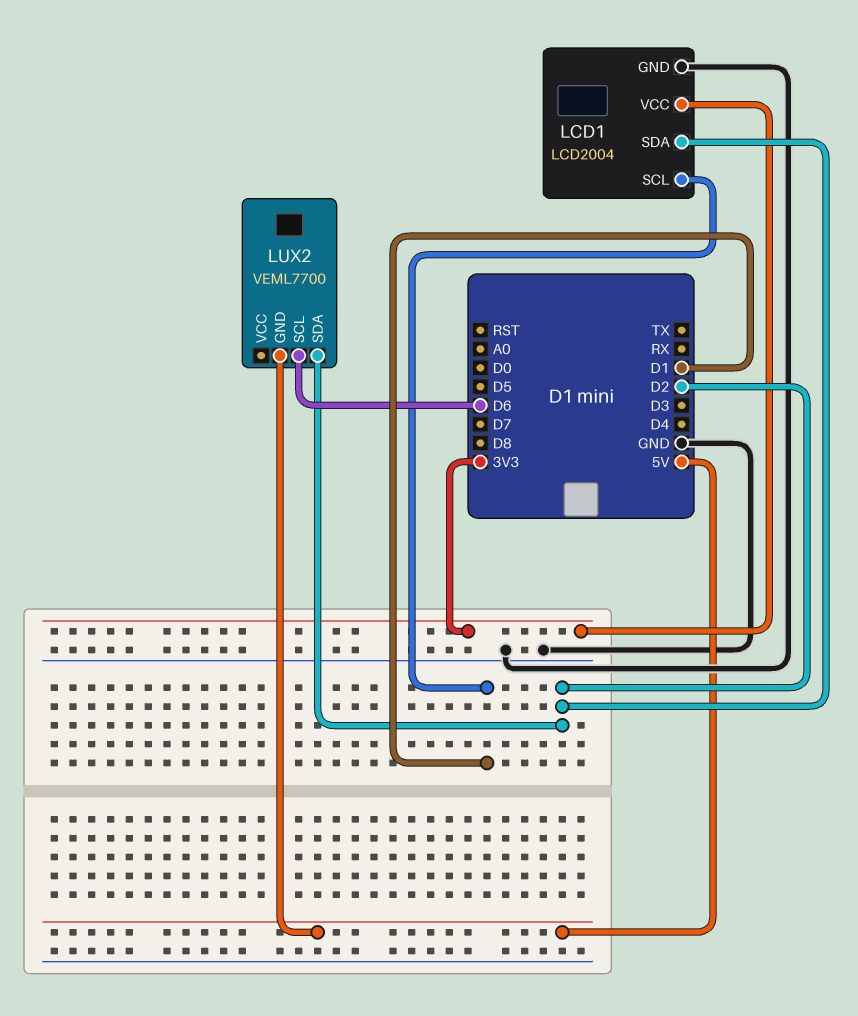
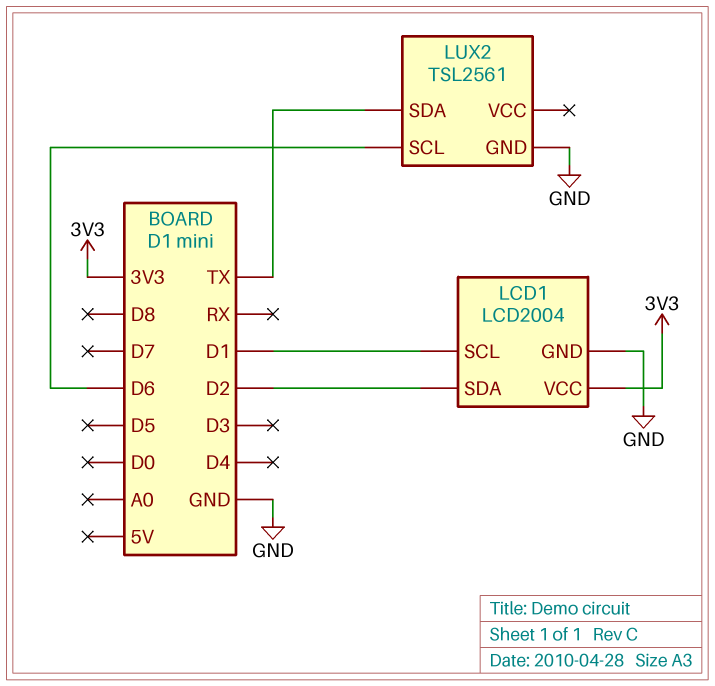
LUX2: VEML7700 -> TSL2561
LUX2 pin GND: 5V -> GND
LUX2 pin SDA: D2 -> TX

